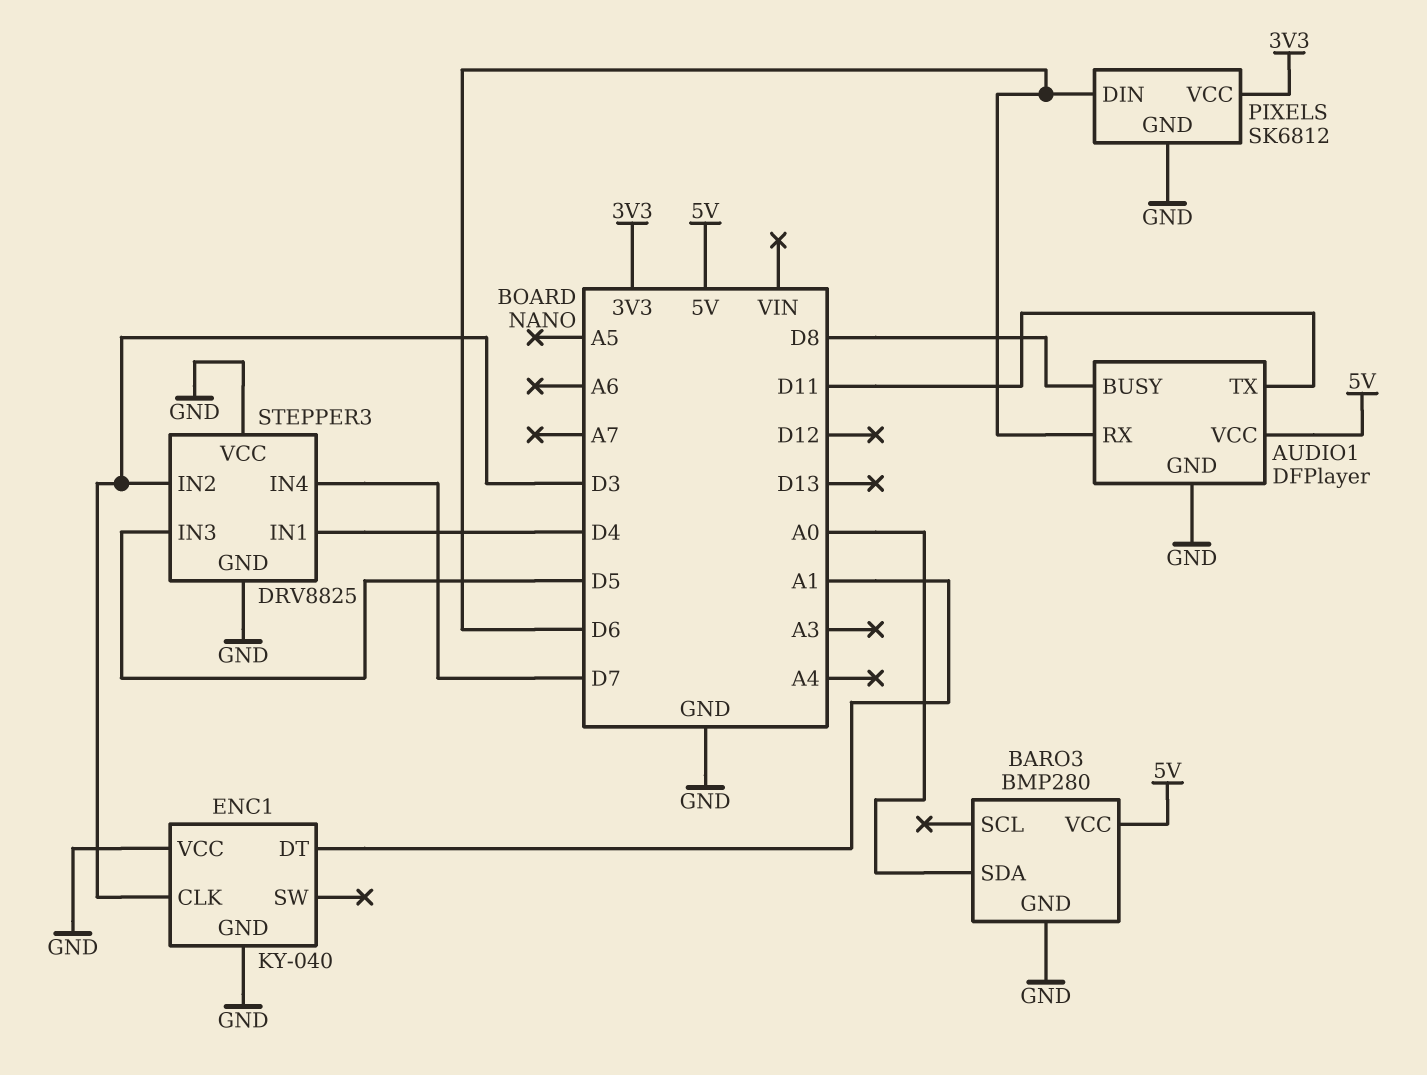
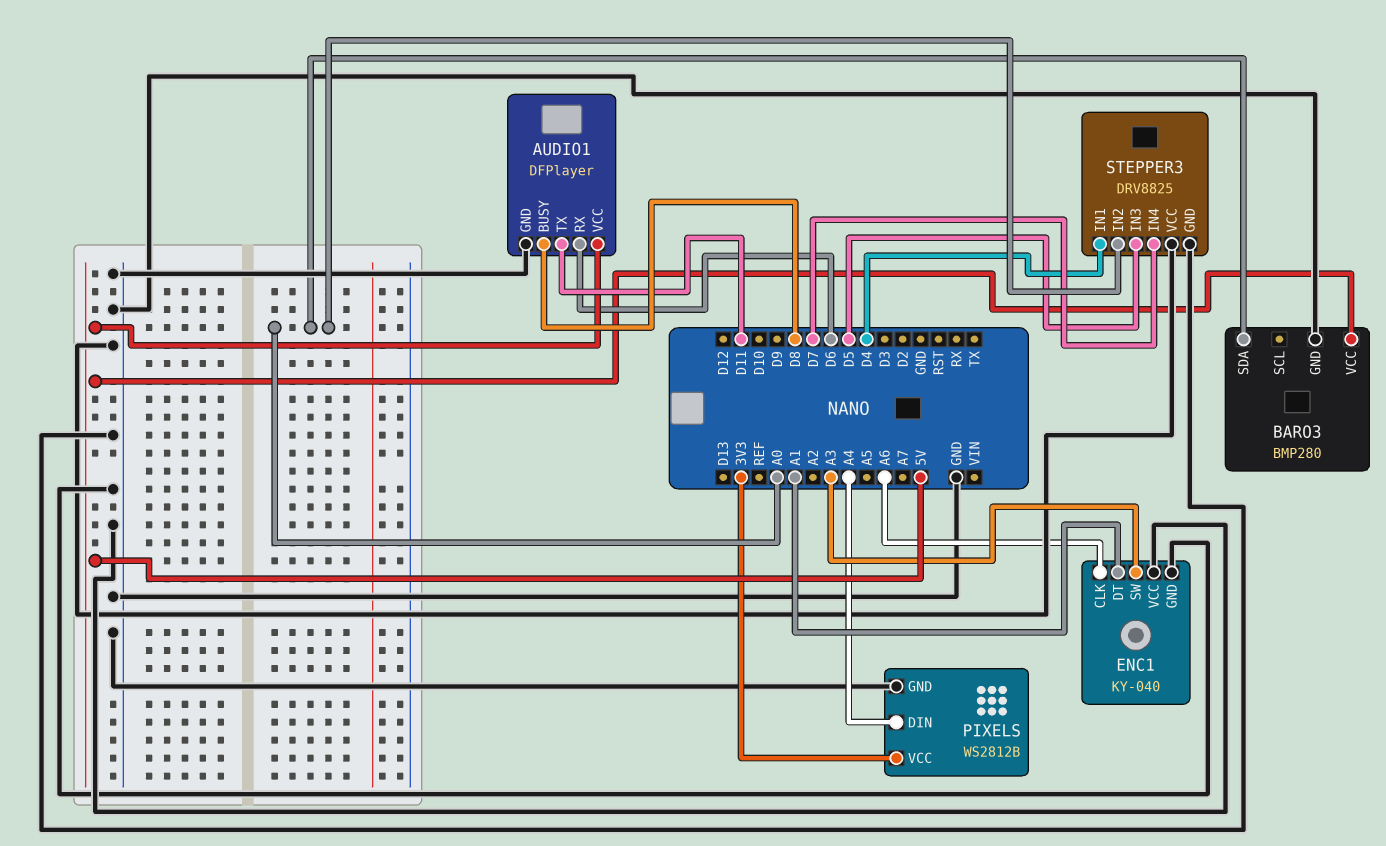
ENC1 pin CLK: D3 -> A6
ENC1 pin SW: none -> A3
PIXELS: SK6812 -> WS2812B
PIXELS pin DIN: D6 -> A4
STEPPER3 pin IN2: D3 -> A0

